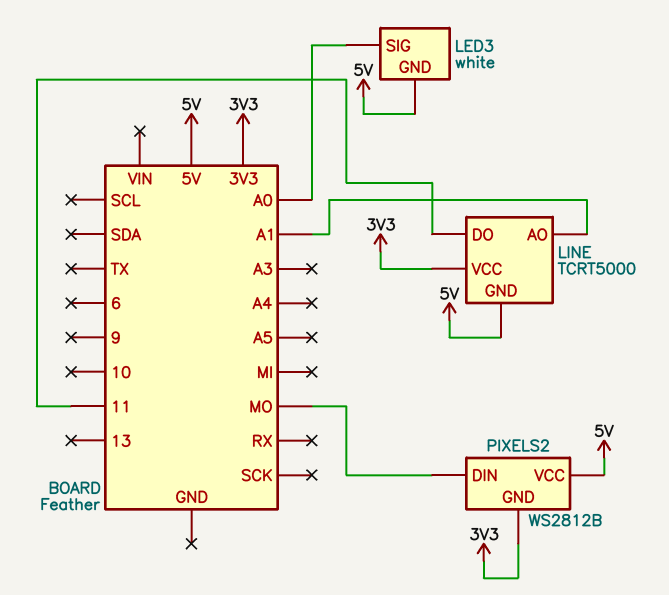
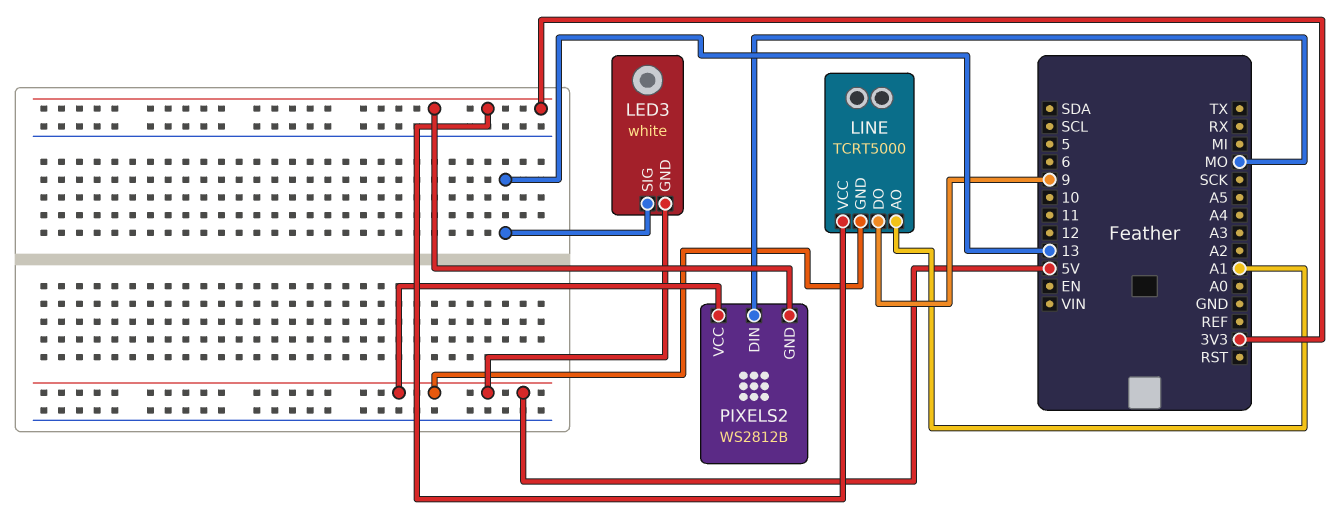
LED3 pin SIG: A0 -> 13
LINE pin DO: 11 -> 9

